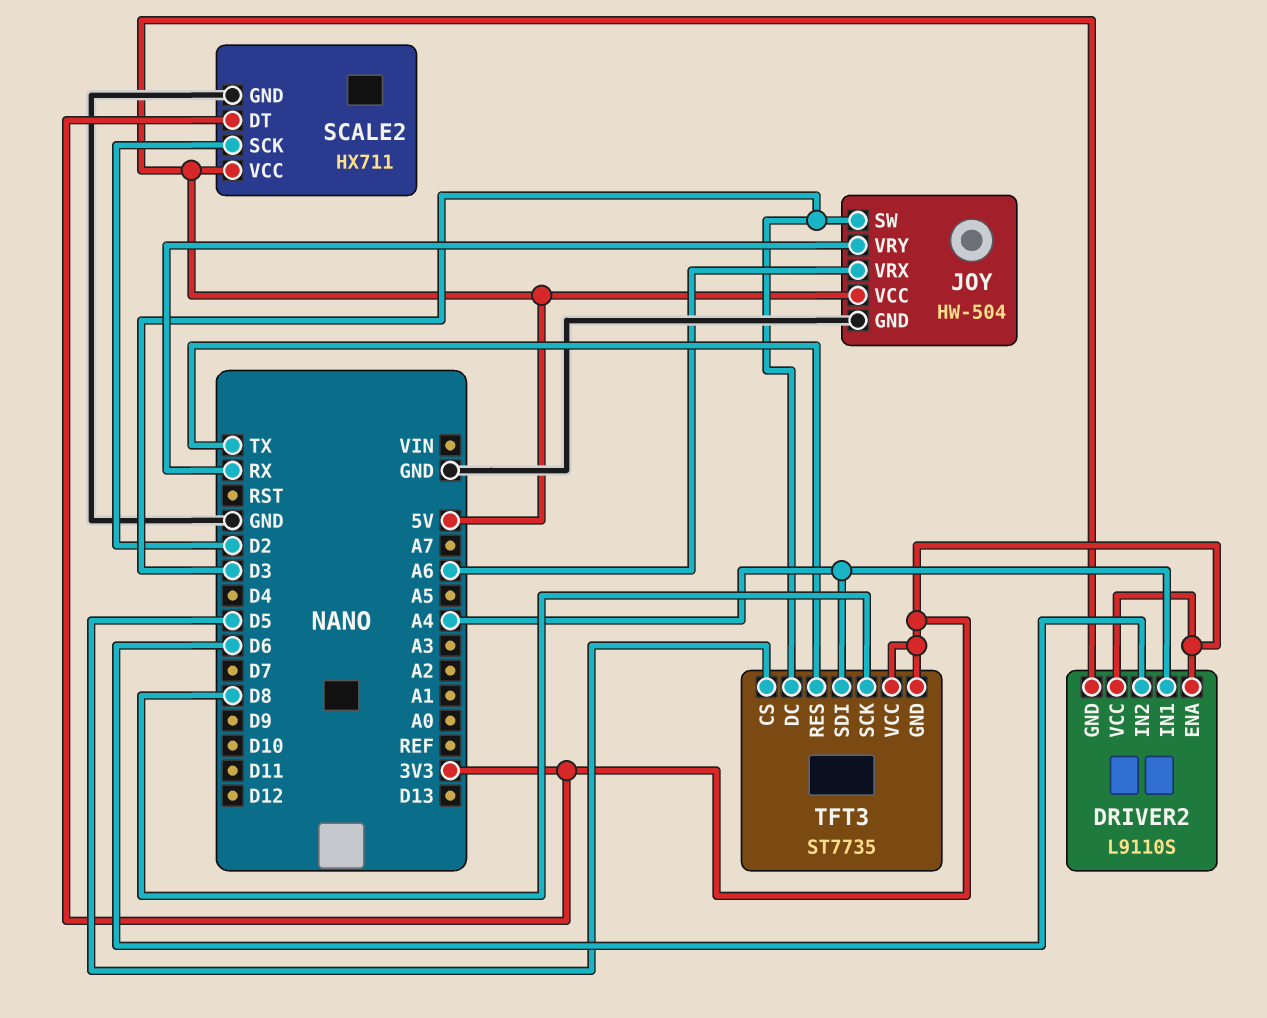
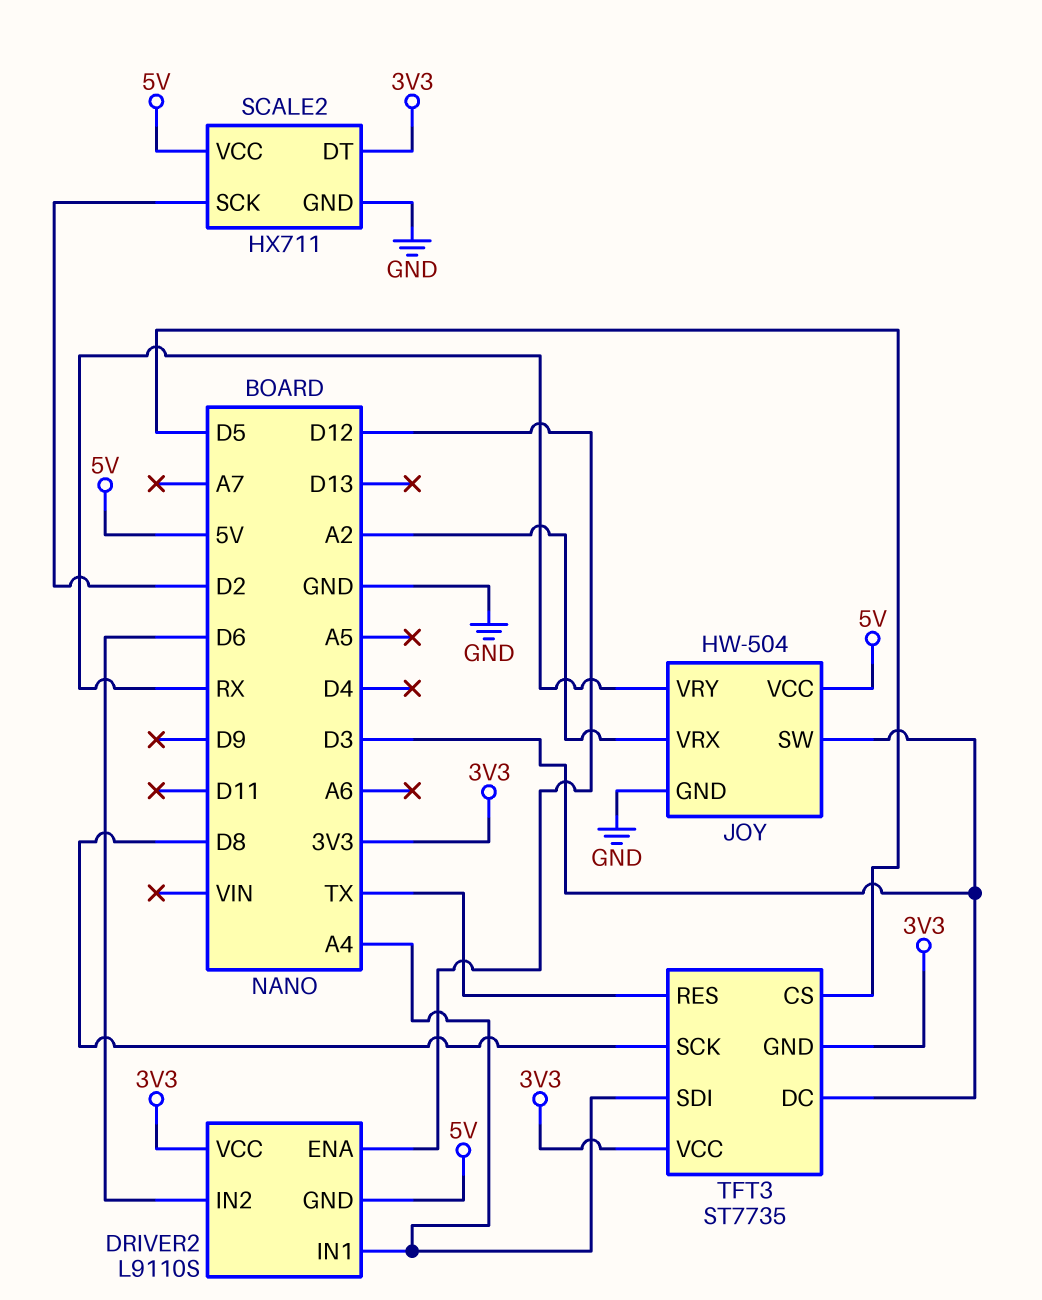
DRIVER2 pin ENA: 3V3 -> D12
JOY pin VRX: A6 -> A2

